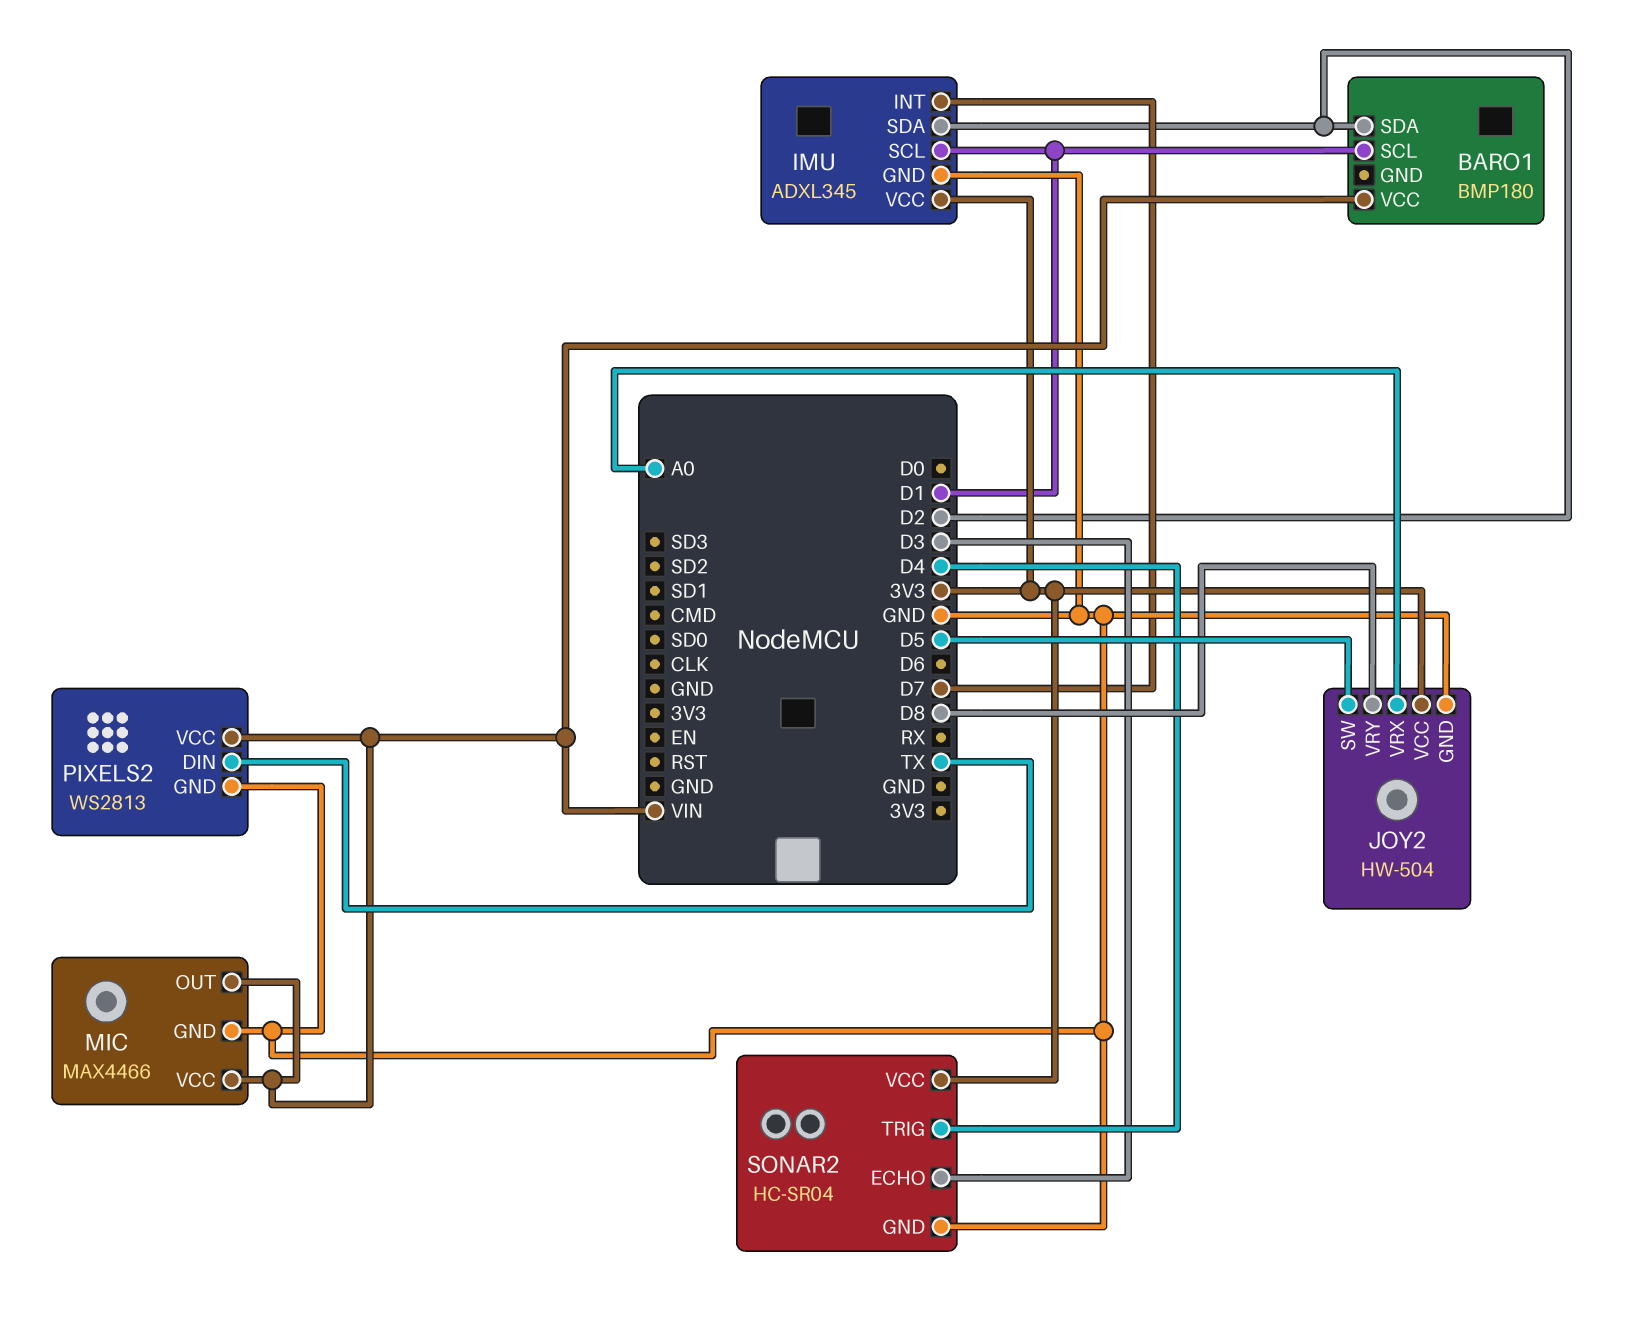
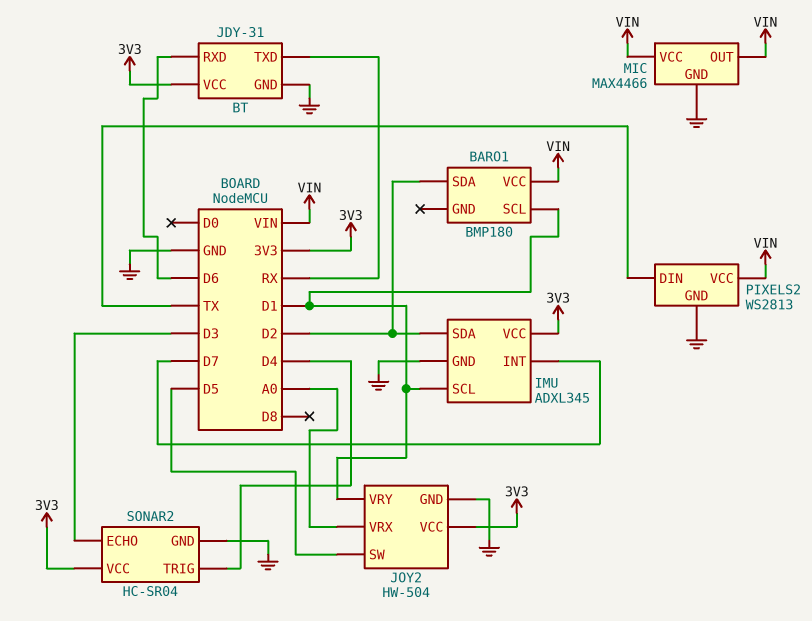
BT: none -> JDY-31
BT pin GND: none -> GND
BT pin RXD: none -> D6
BT pin TXD: none -> RX
BT pin VCC: none -> 3V3
JOY2 pin VRY: D8 -> D1

